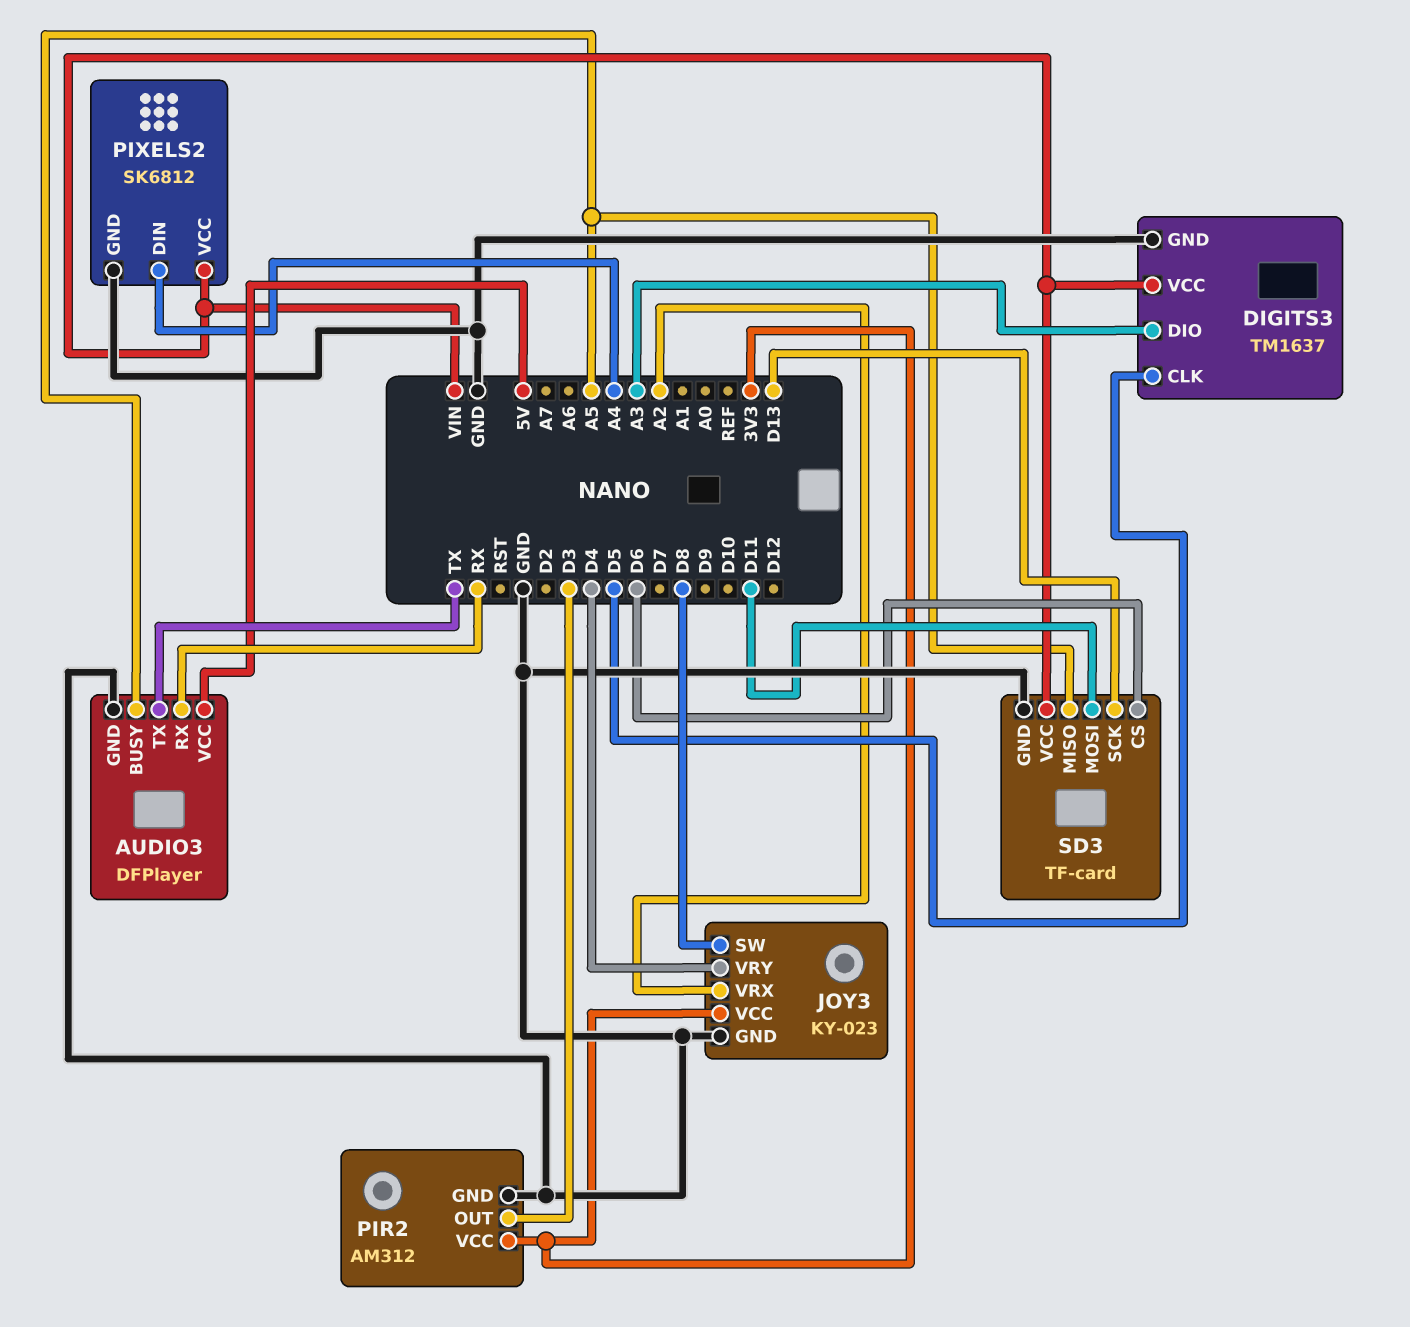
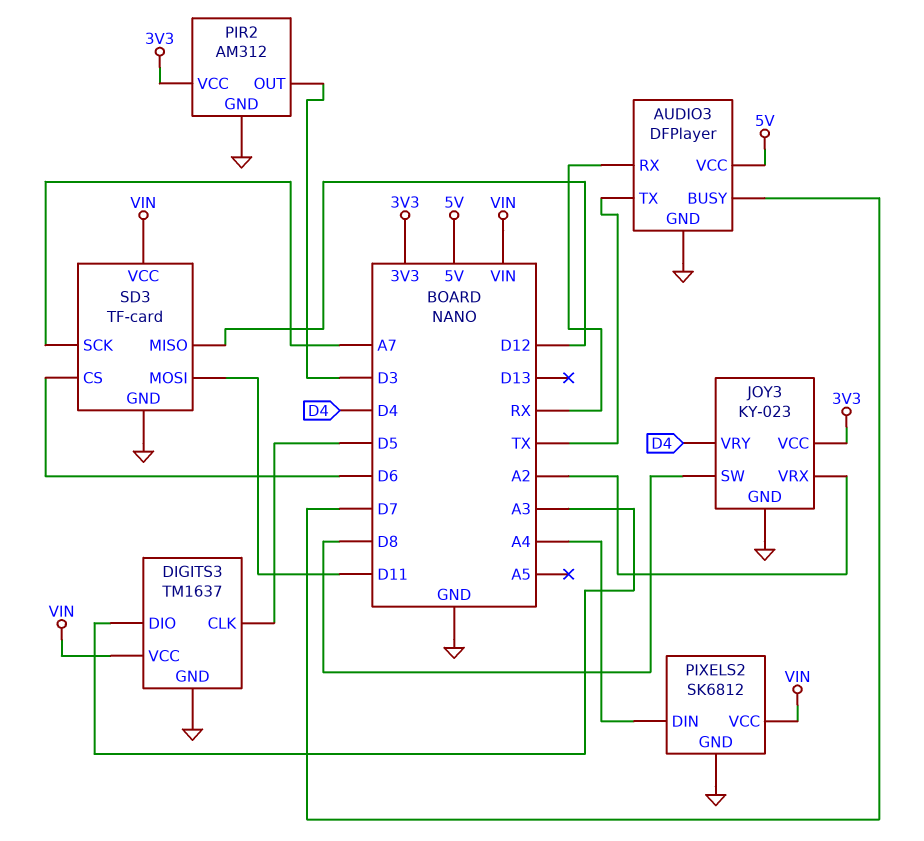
AUDIO3 pin BUSY: A5 -> D7
SD3 pin MISO: A5 -> D12
SD3 pin SCK: D13 -> A7

